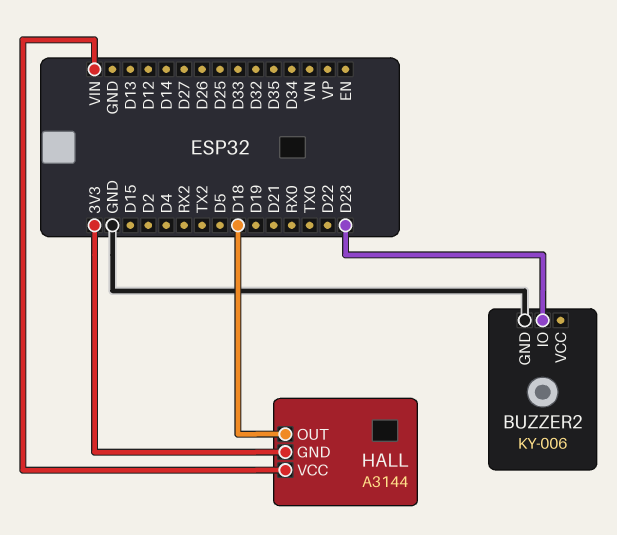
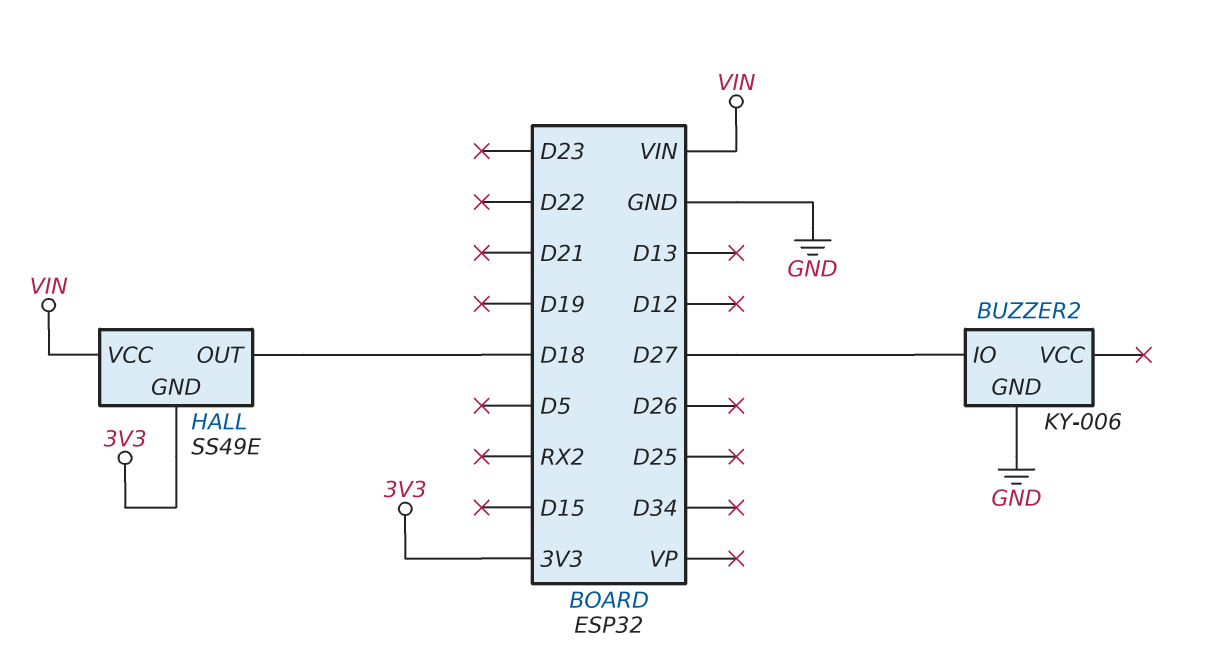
BUZZER2 pin IO: D23 -> D27
HALL: A3144 -> SS49E

